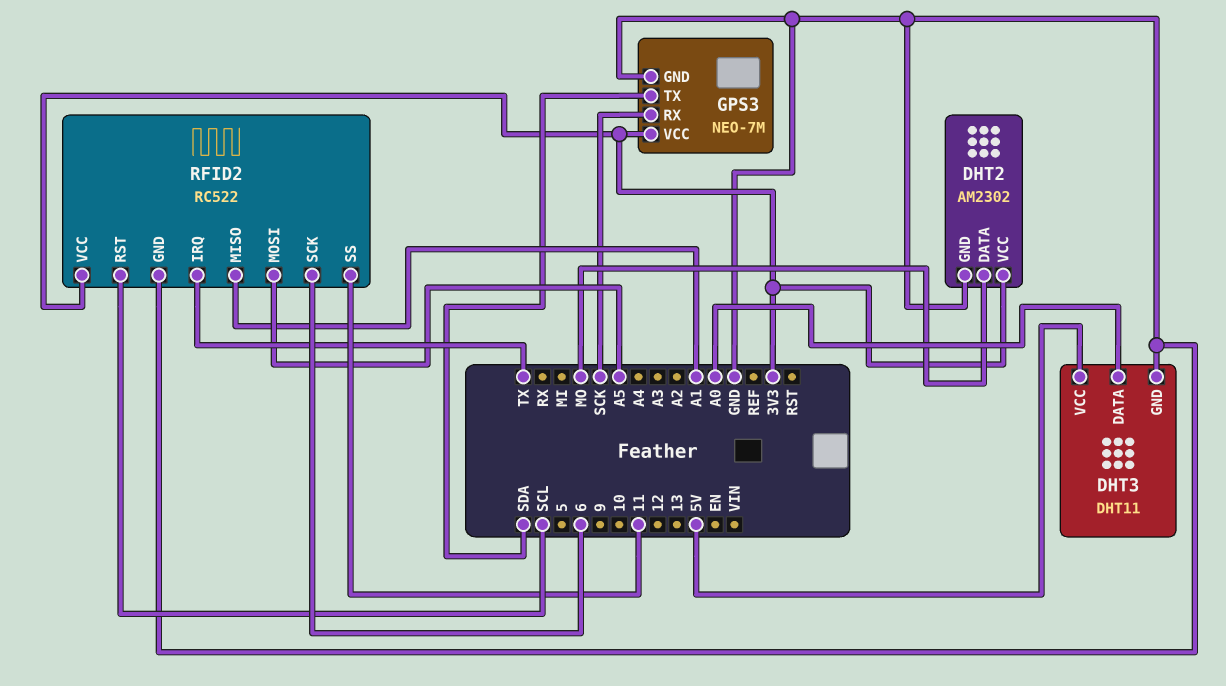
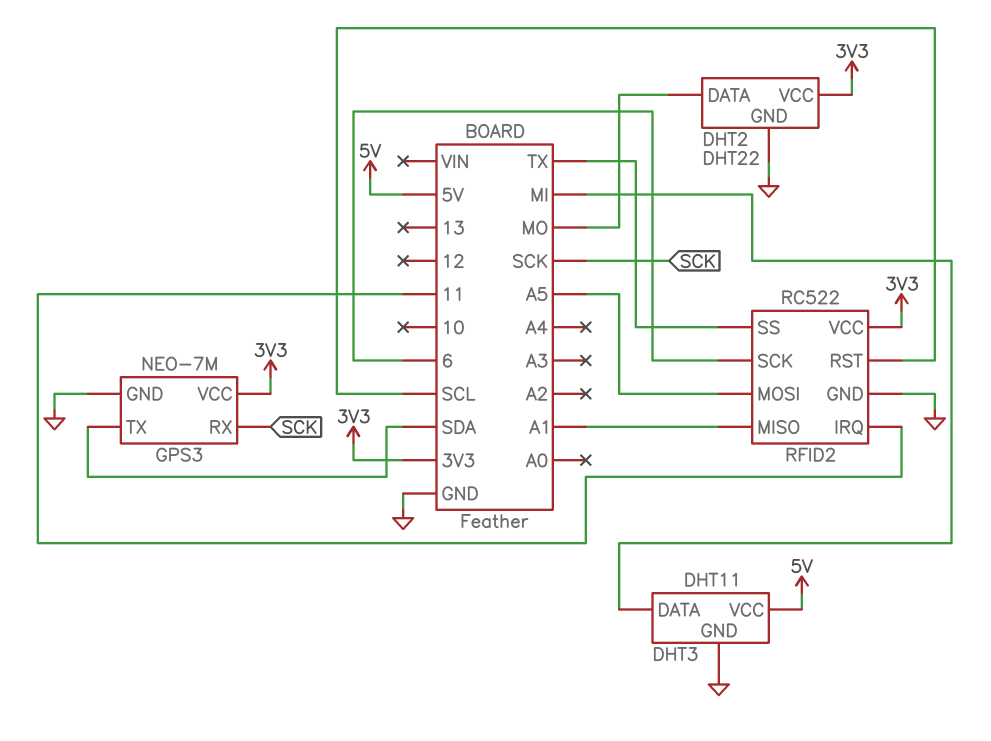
DHT2: AM2302 -> DHT22
DHT3 pin DATA: A0 -> MI
RFID2 pin IRQ: TX -> 11
RFID2 pin SS: 11 -> TX

